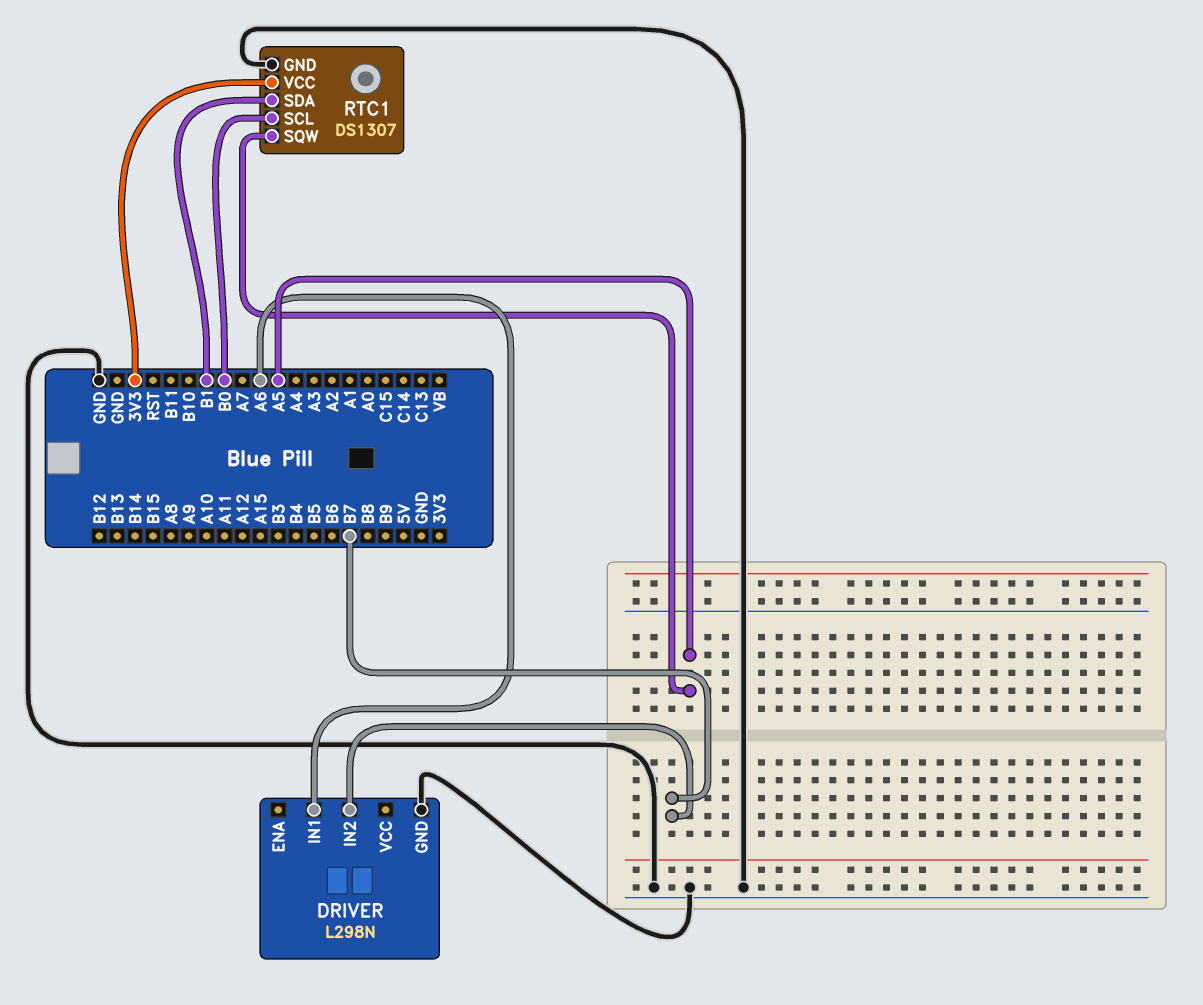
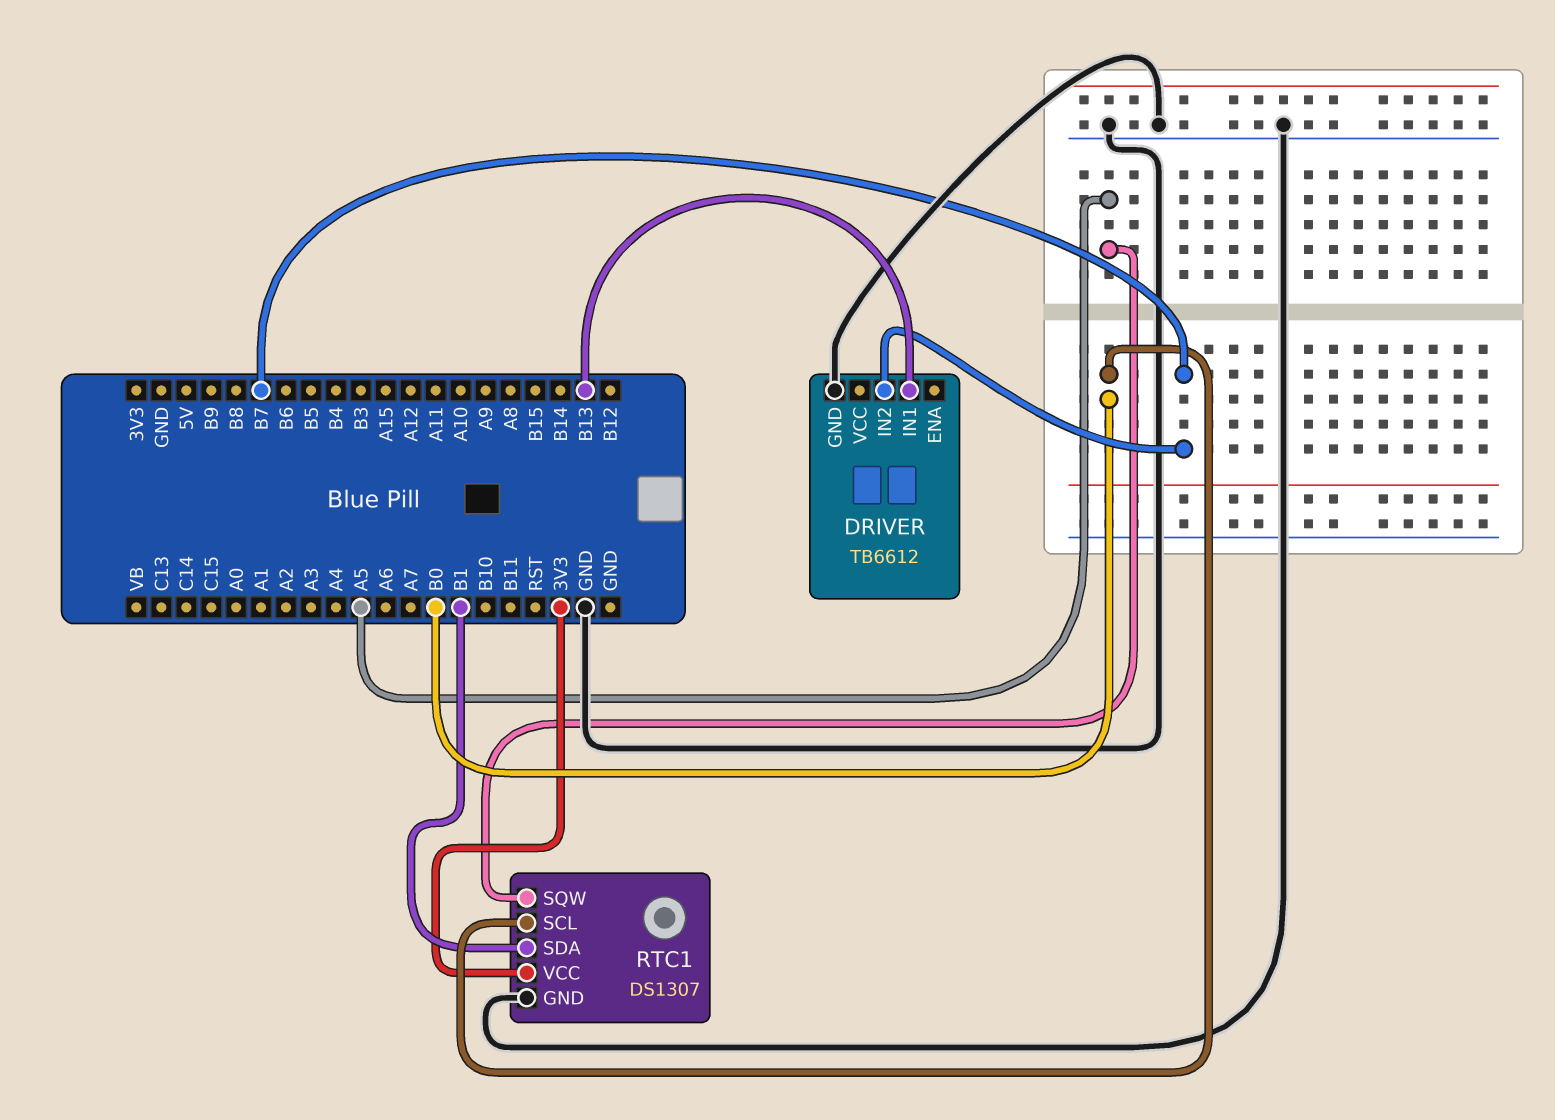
DRIVER: L298N -> TB6612
DRIVER pin IN1: A6 -> B13

